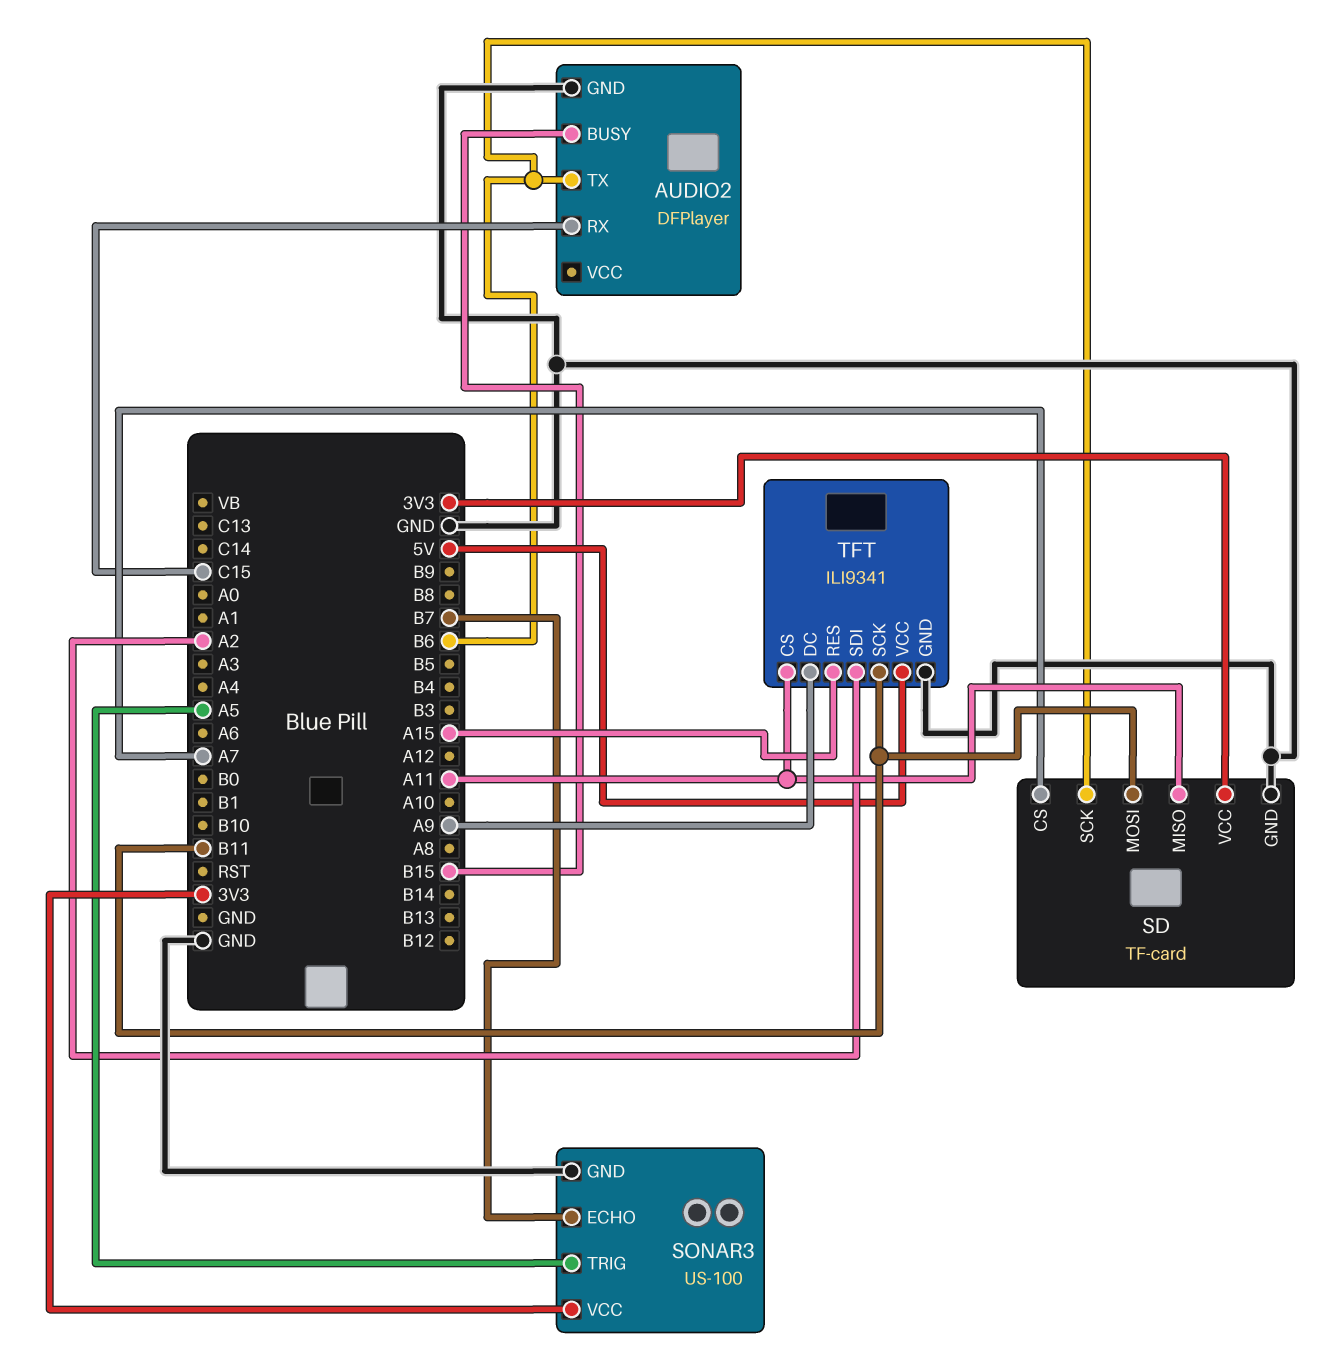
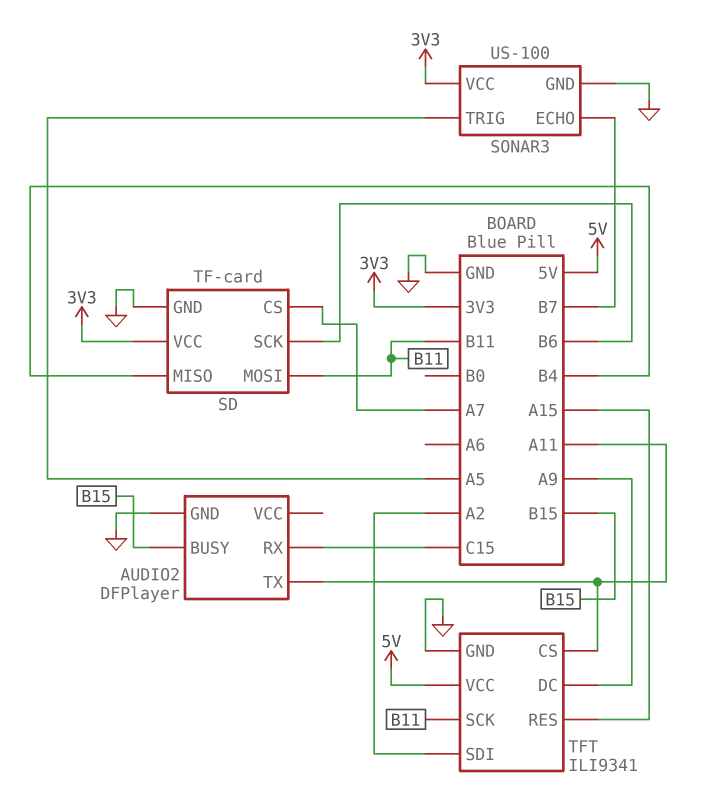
AUDIO2 pin TX: B6 -> A11
SD pin MISO: A11 -> B4

